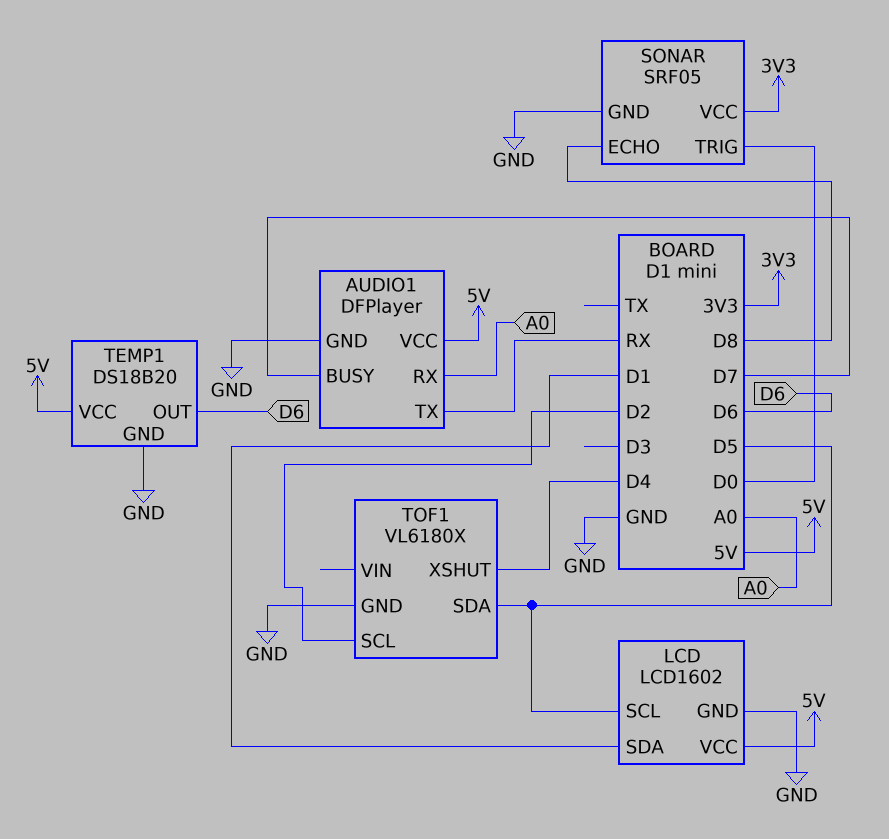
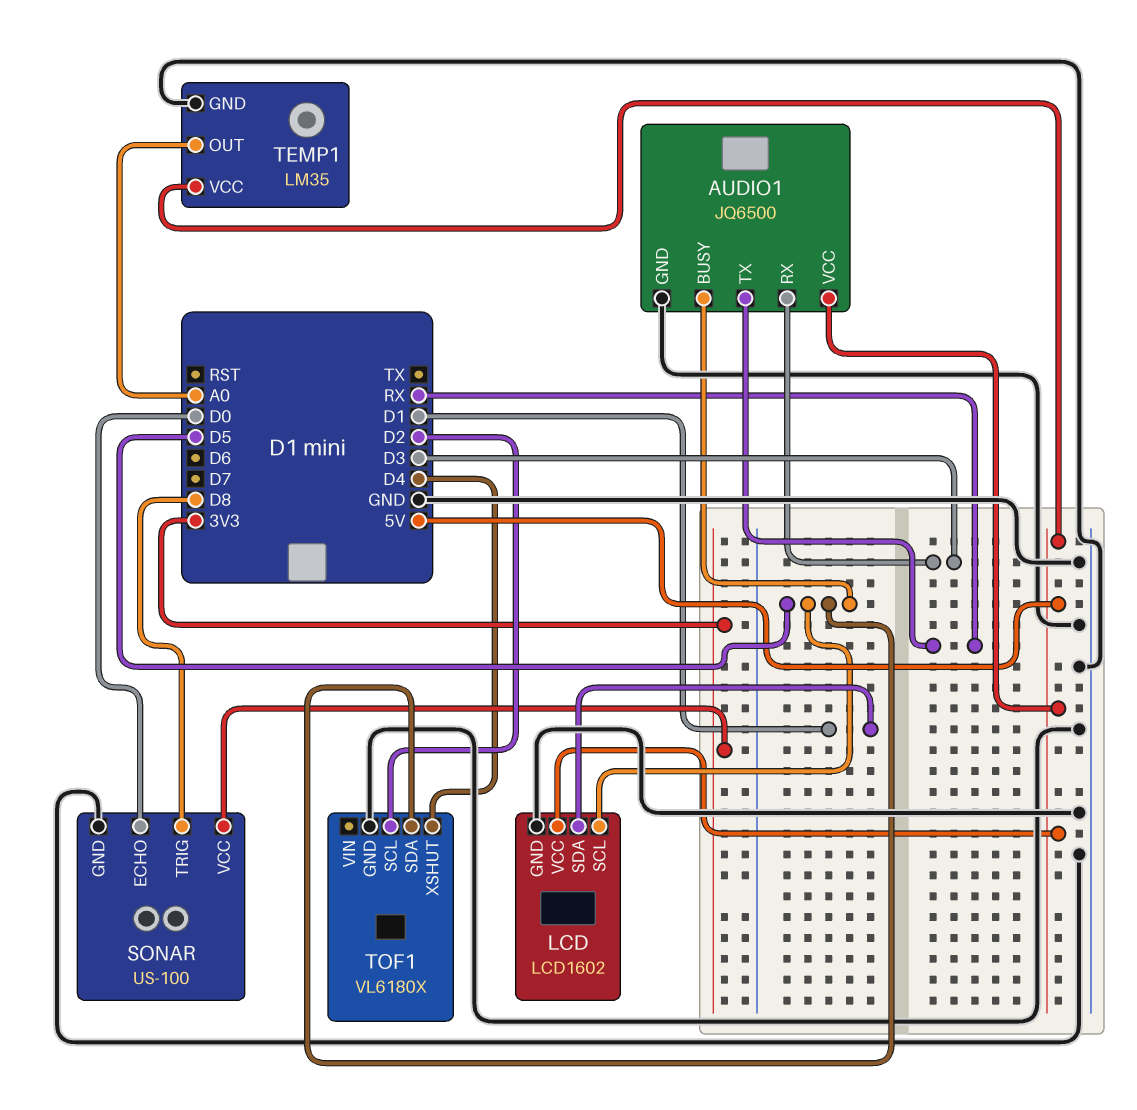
AUDIO1: DFPlayer -> JQ6500
AUDIO1 pin BUSY: D7 -> D5
AUDIO1 pin RX: A0 -> D3
SONAR: SRF05 -> US-100
SONAR pin ECHO: D8 -> D0
SONAR pin TRIG: D0 -> D8
TEMP1: DS18B20 -> LM35
TEMP1 pin OUT: D6 -> A0

